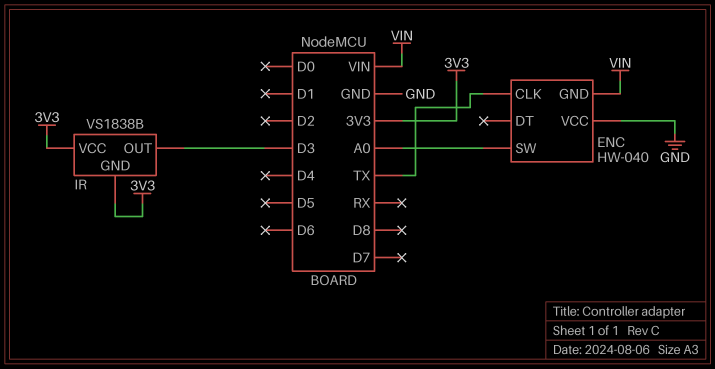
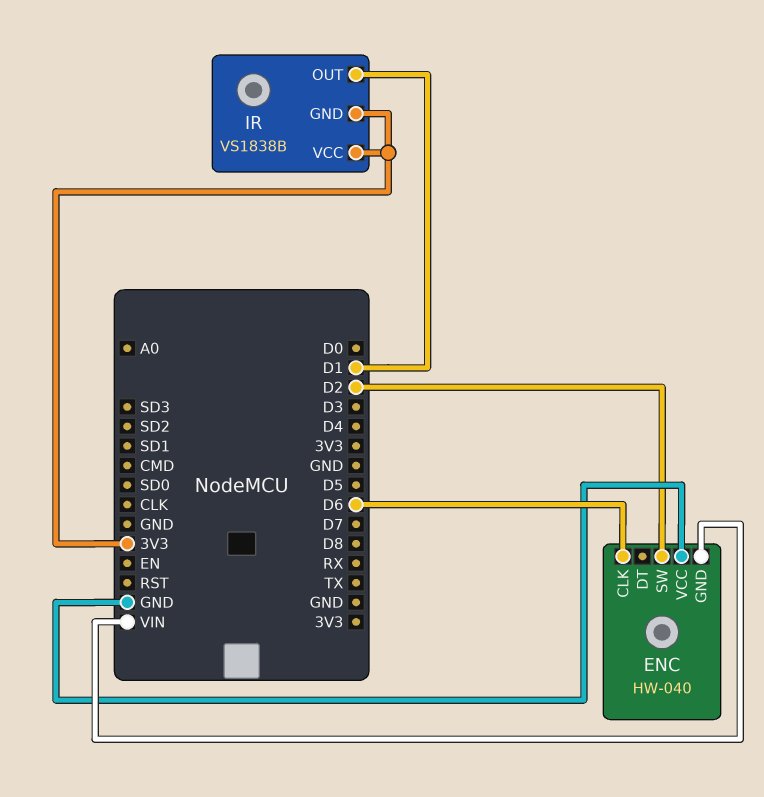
ENC pin CLK: TX -> D6
ENC pin SW: A0 -> D2
IR pin OUT: D3 -> D1

